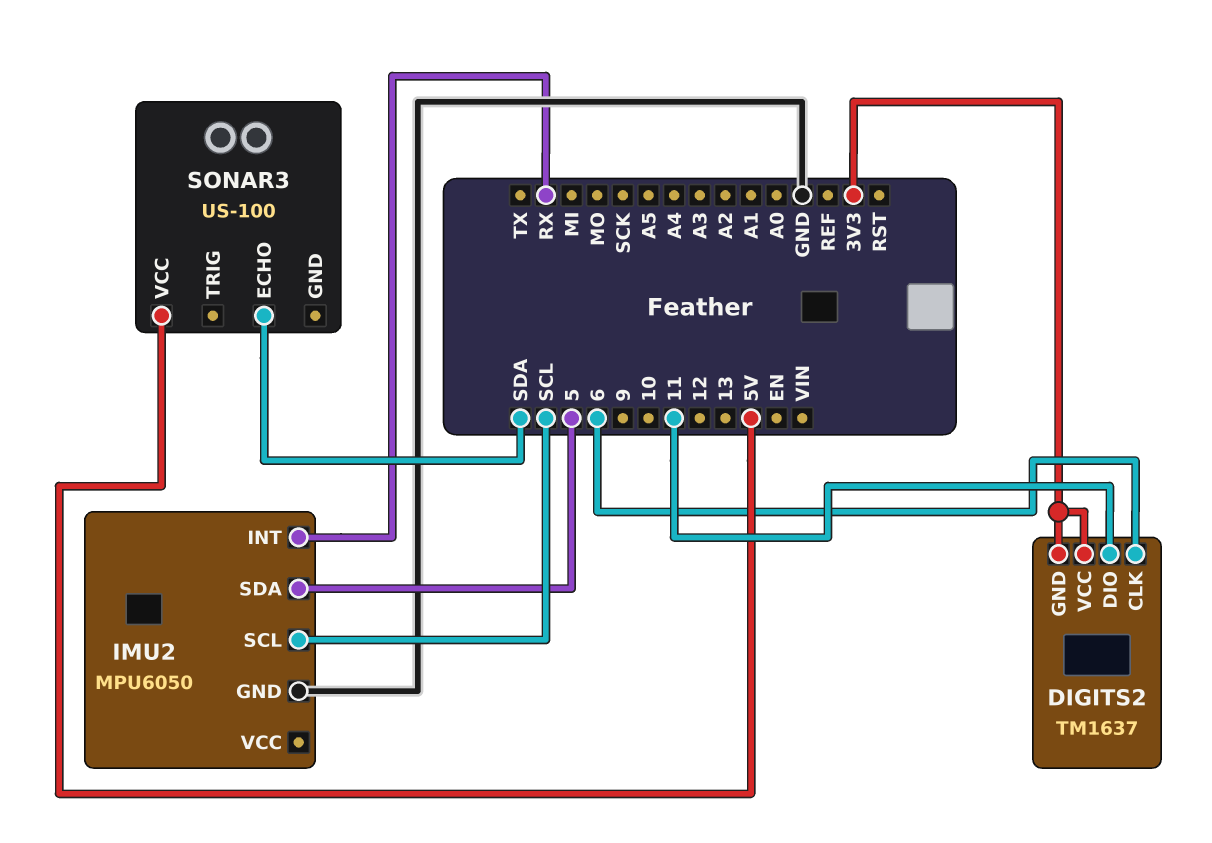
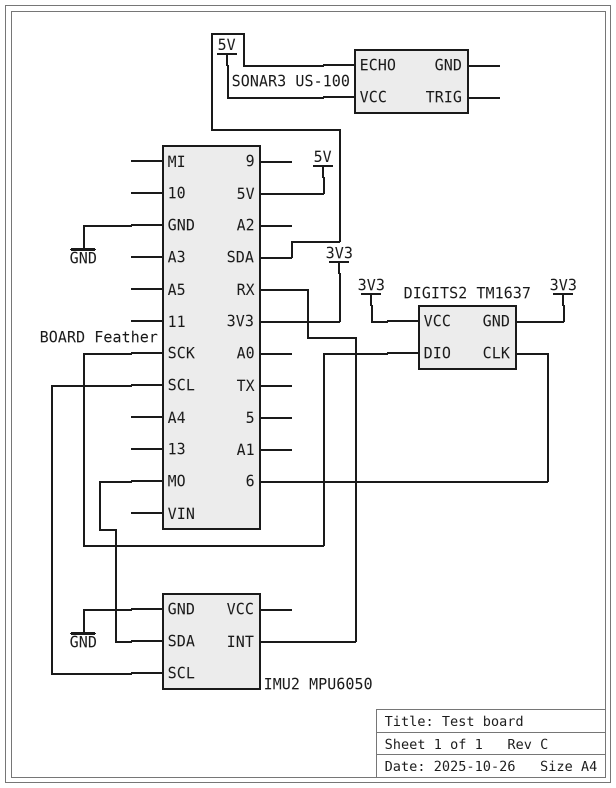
DIGITS2 pin DIO: 11 -> SCK
IMU2 pin SDA: 5 -> MO

